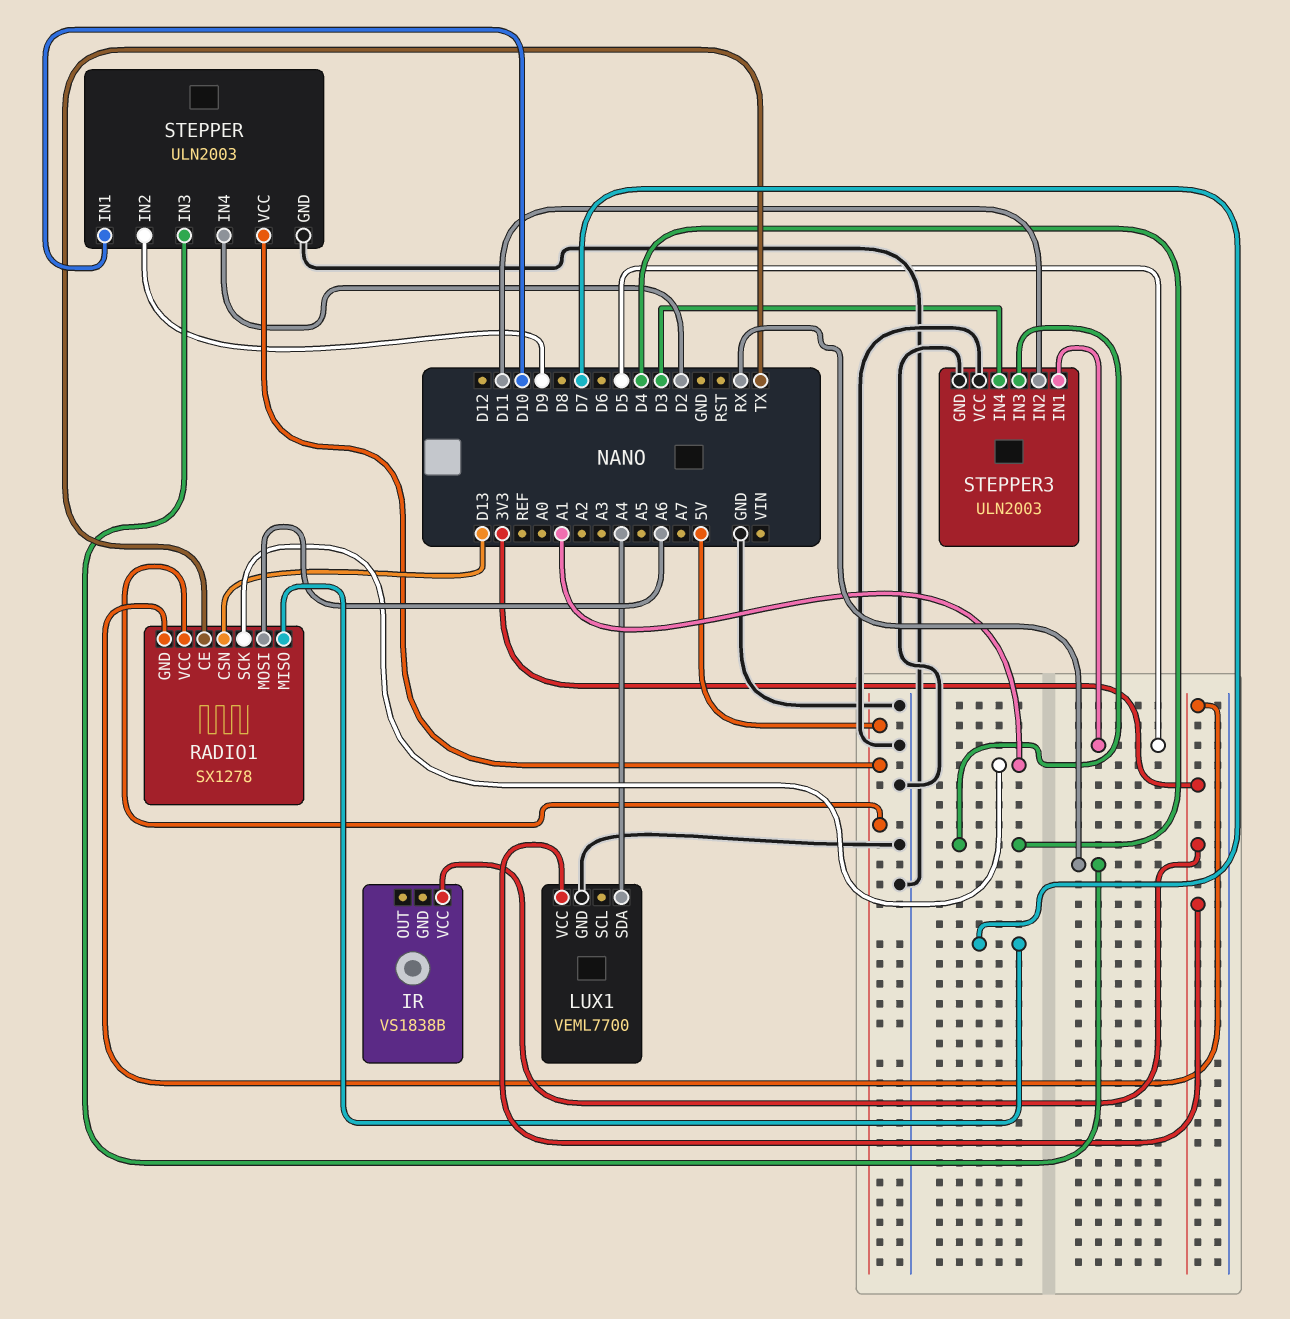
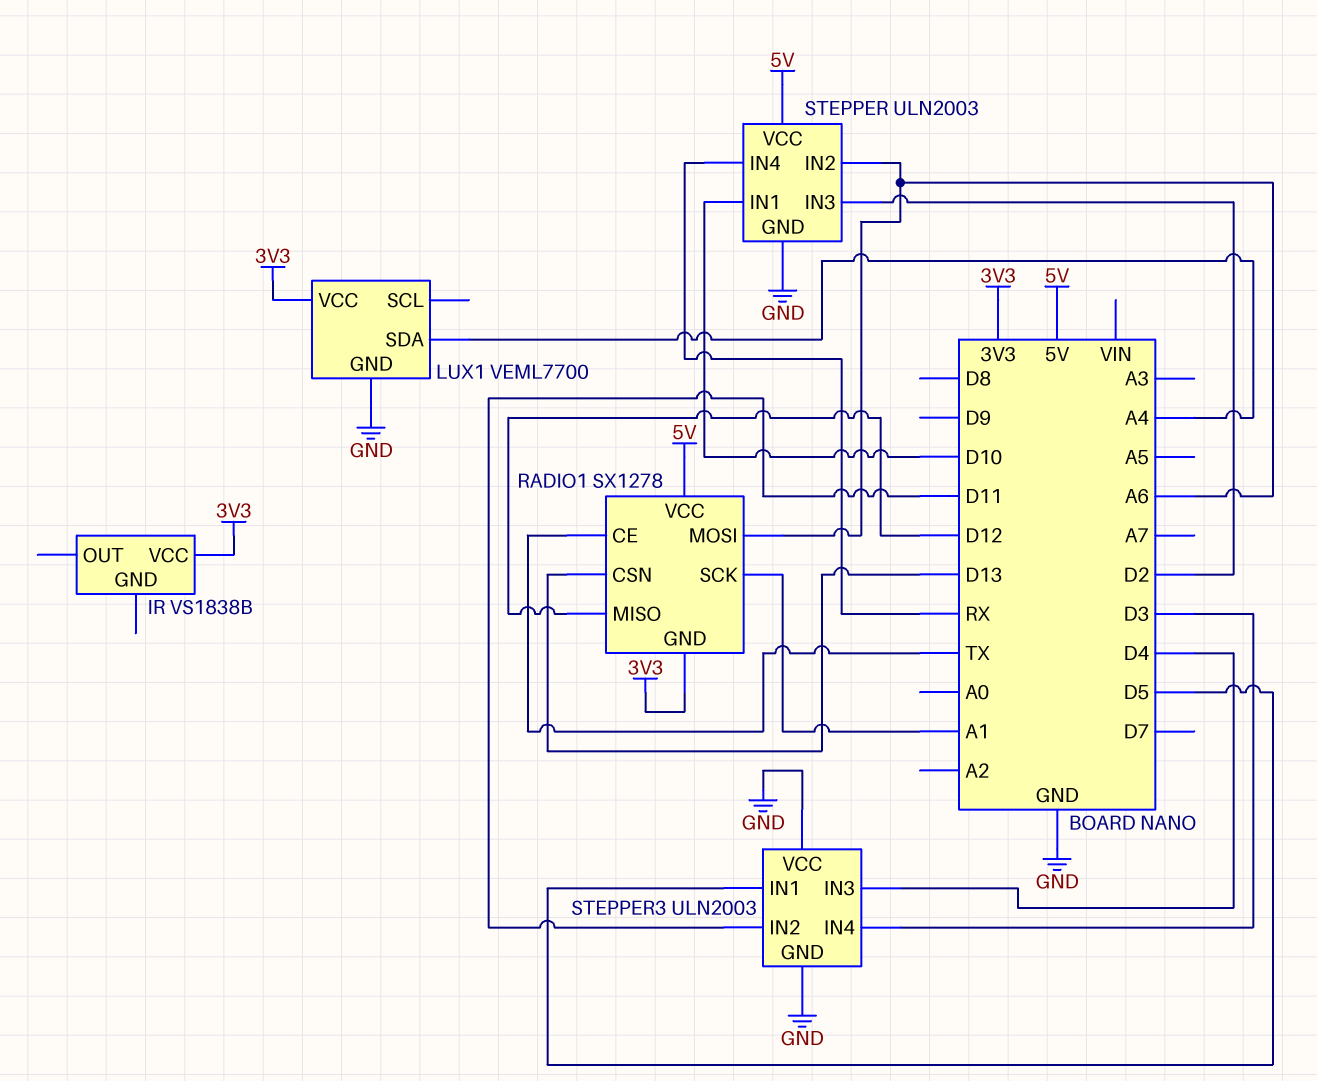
RADIO1 pin MISO: D7 -> D12
STEPPER pin IN2: D9 -> A6
STEPPER pin IN3: RX -> D2
STEPPER pin IN4: D2 -> RX

